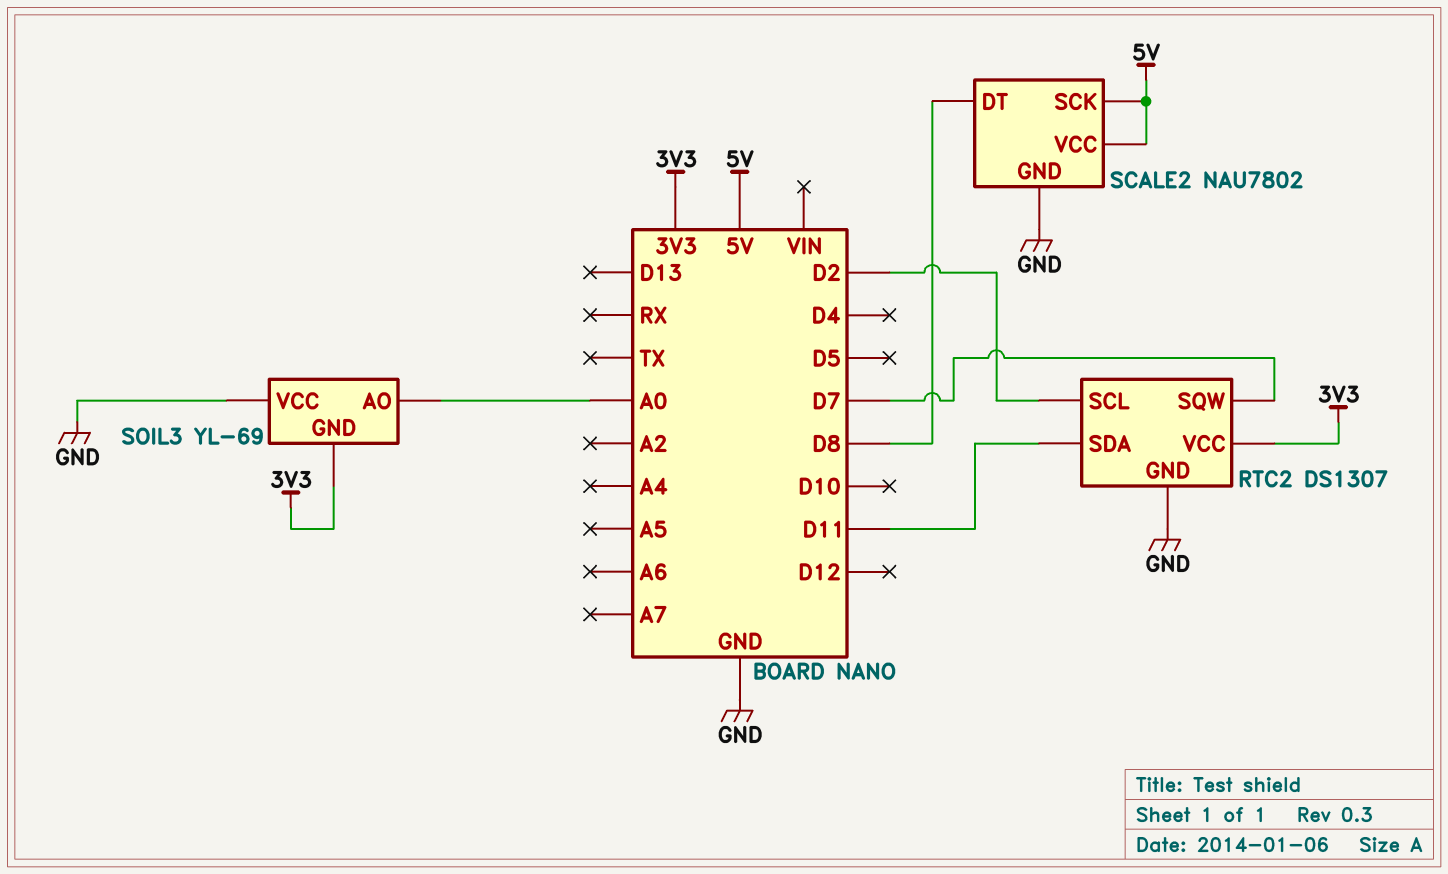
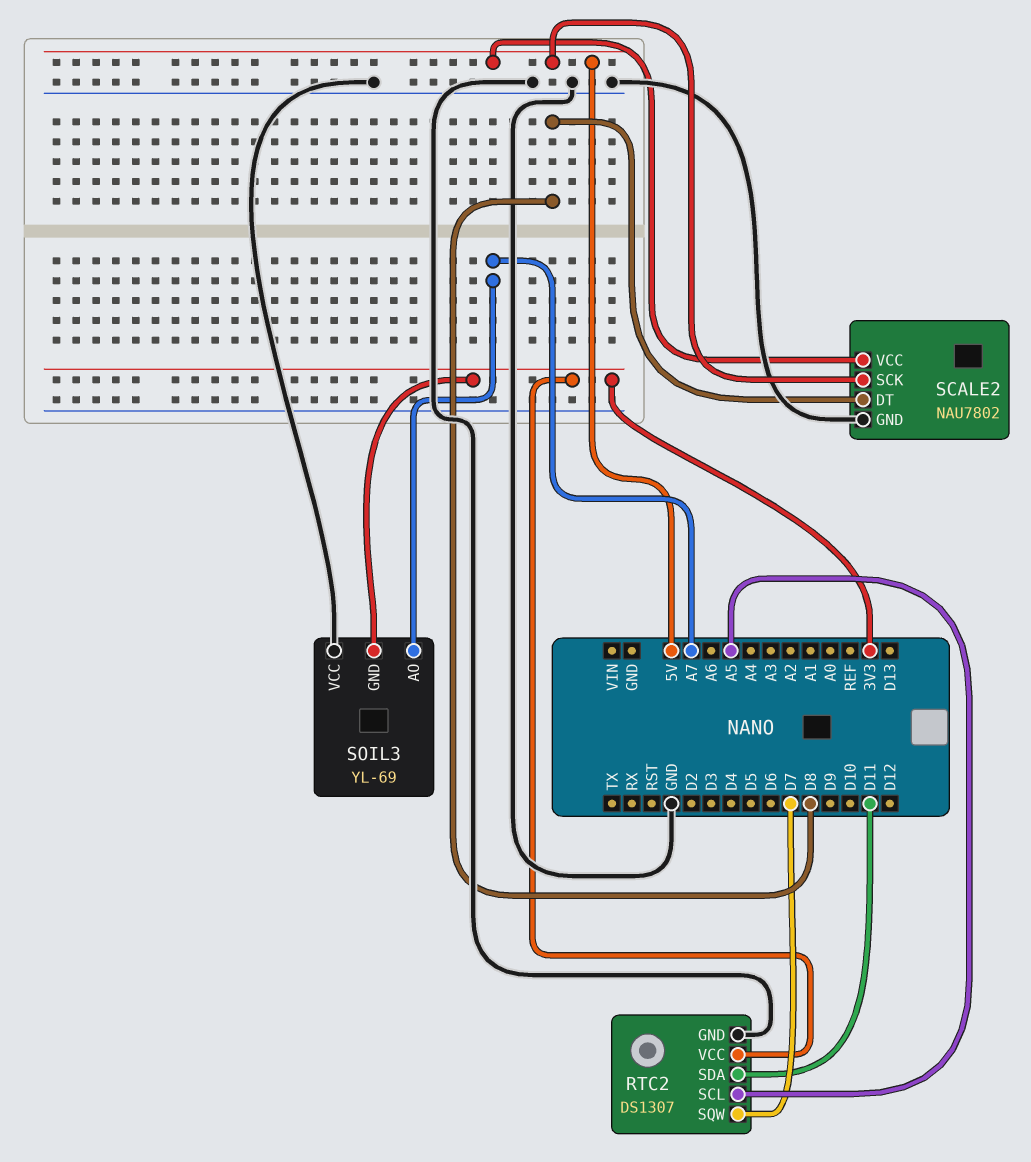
RTC2 pin SCL: D2 -> A5
SOIL3 pin AO: A0 -> A7

